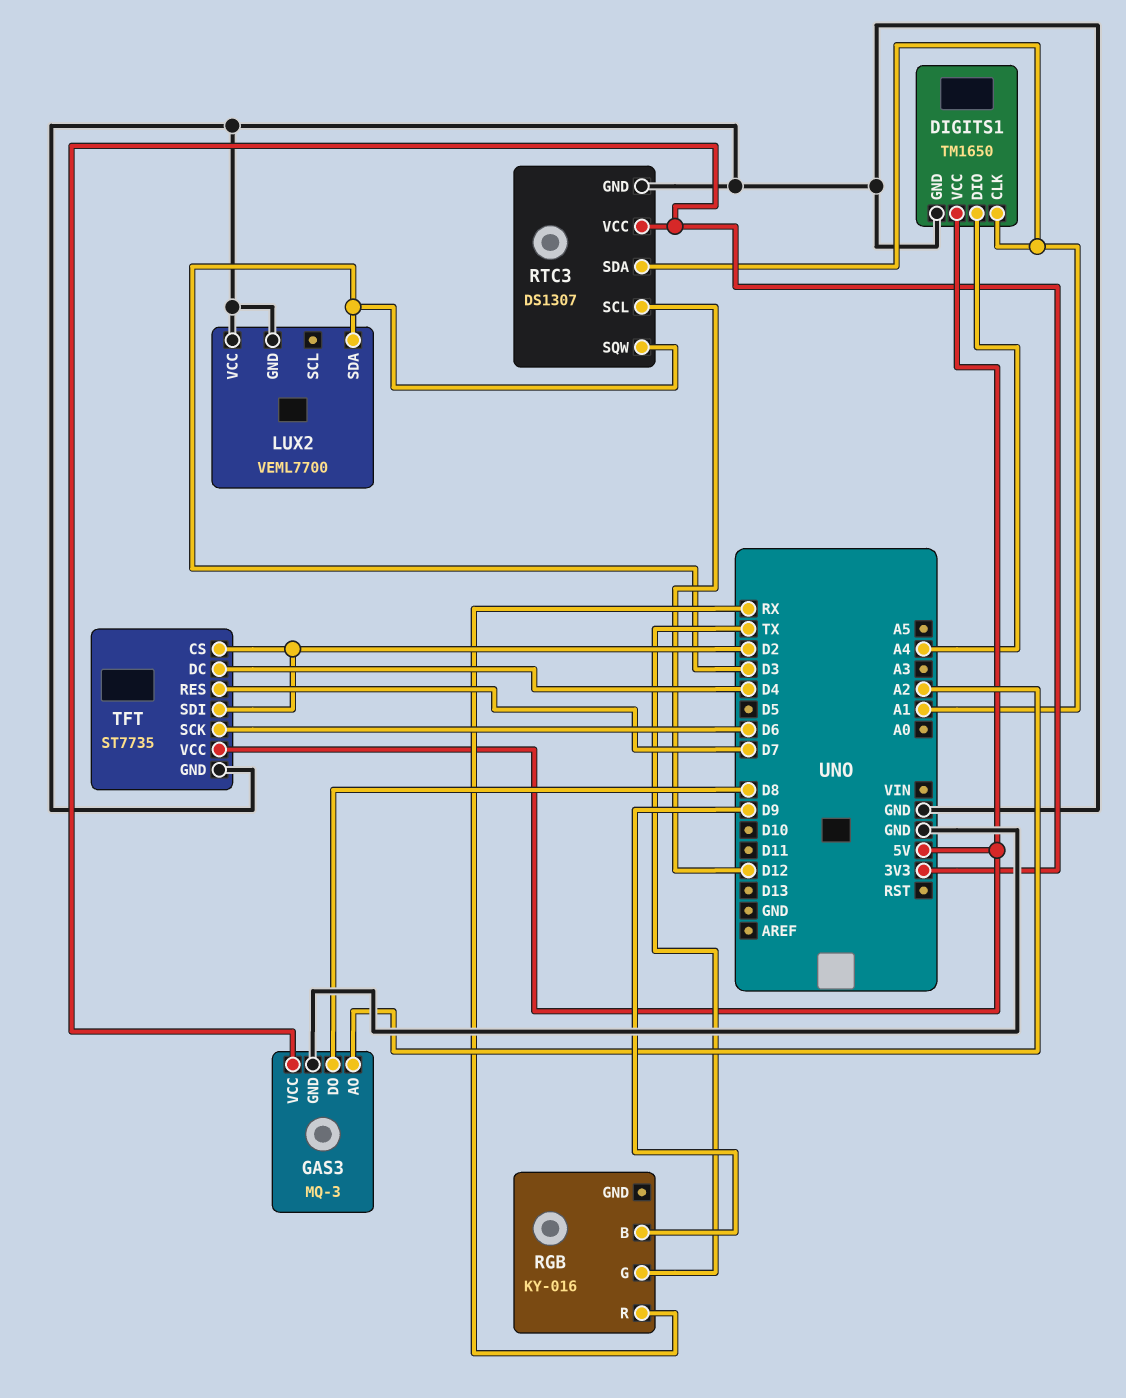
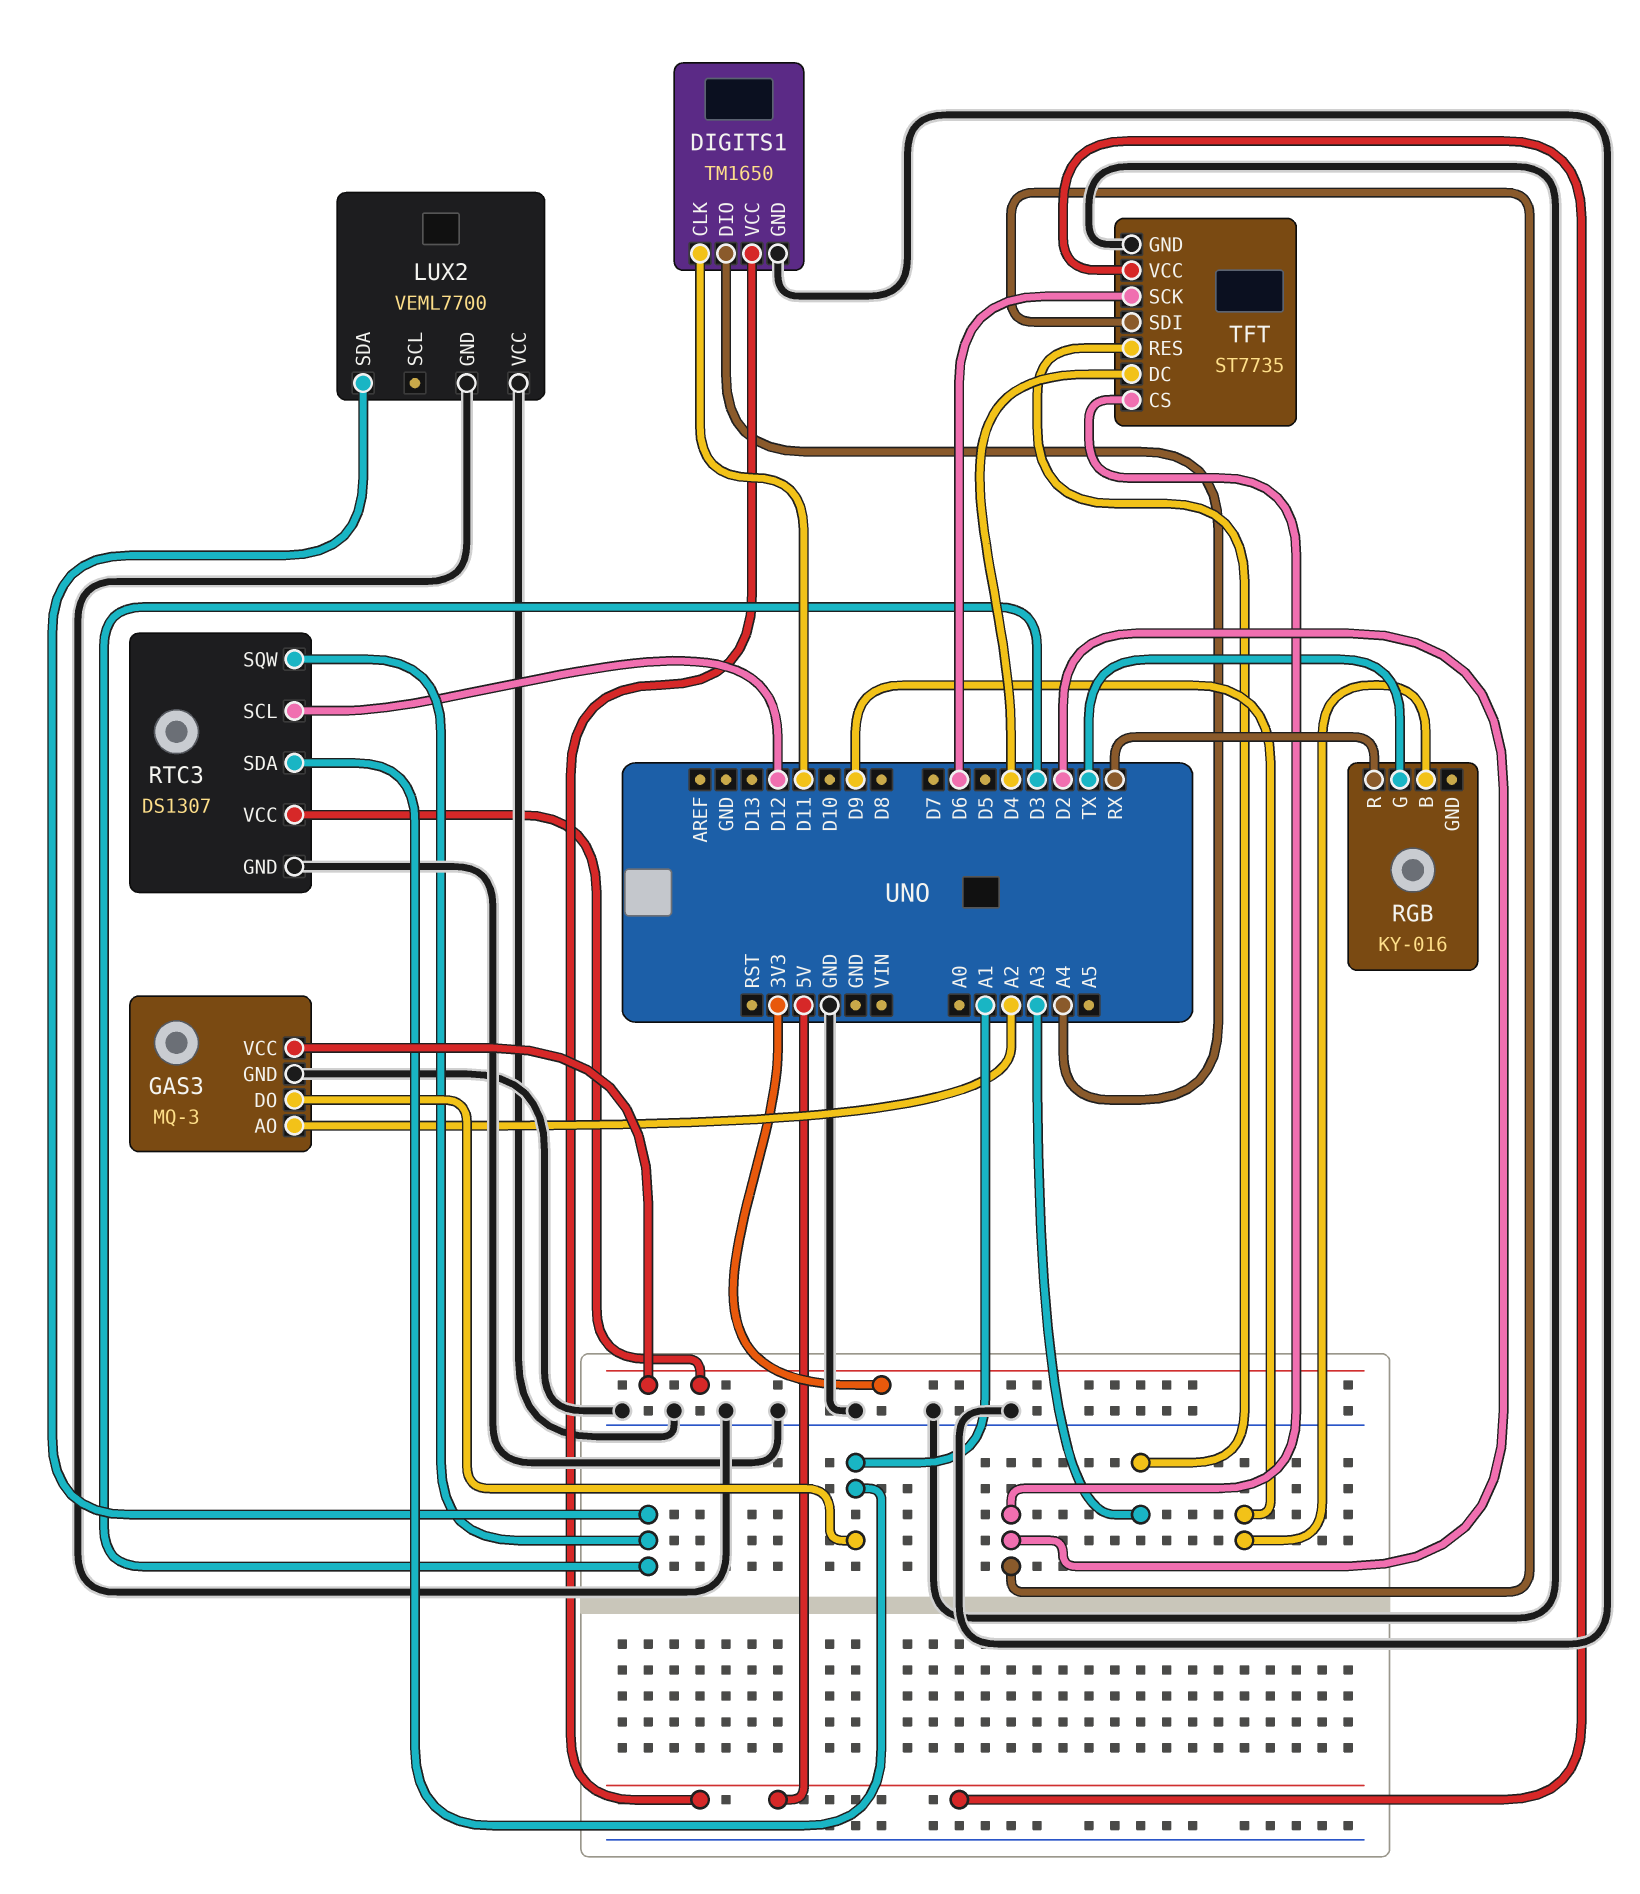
DIGITS1 pin CLK: A1 -> D11
GAS3 pin DO: D8 -> A1
TFT pin RES: D7 -> A3

